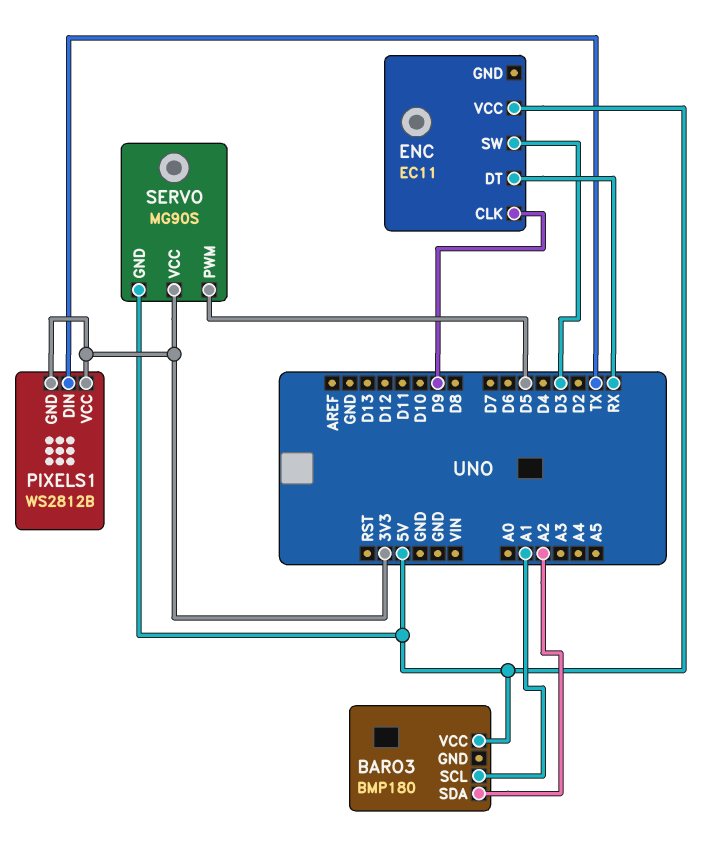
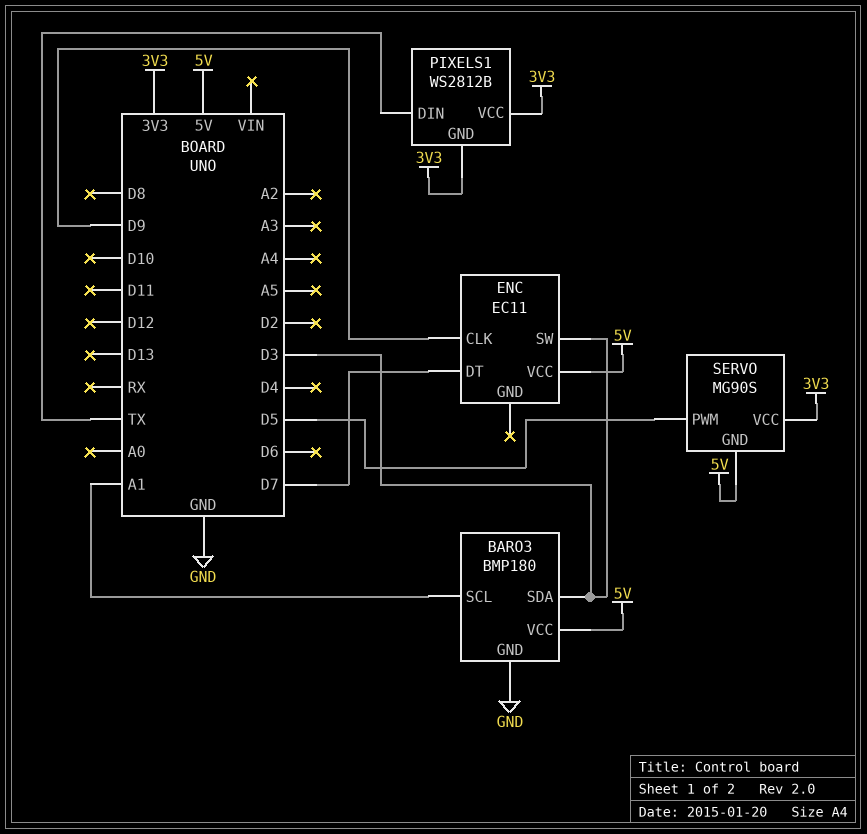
BARO3 pin GND: none -> GND
BARO3 pin SDA: A2 -> D3
ENC pin DT: RX -> D7

